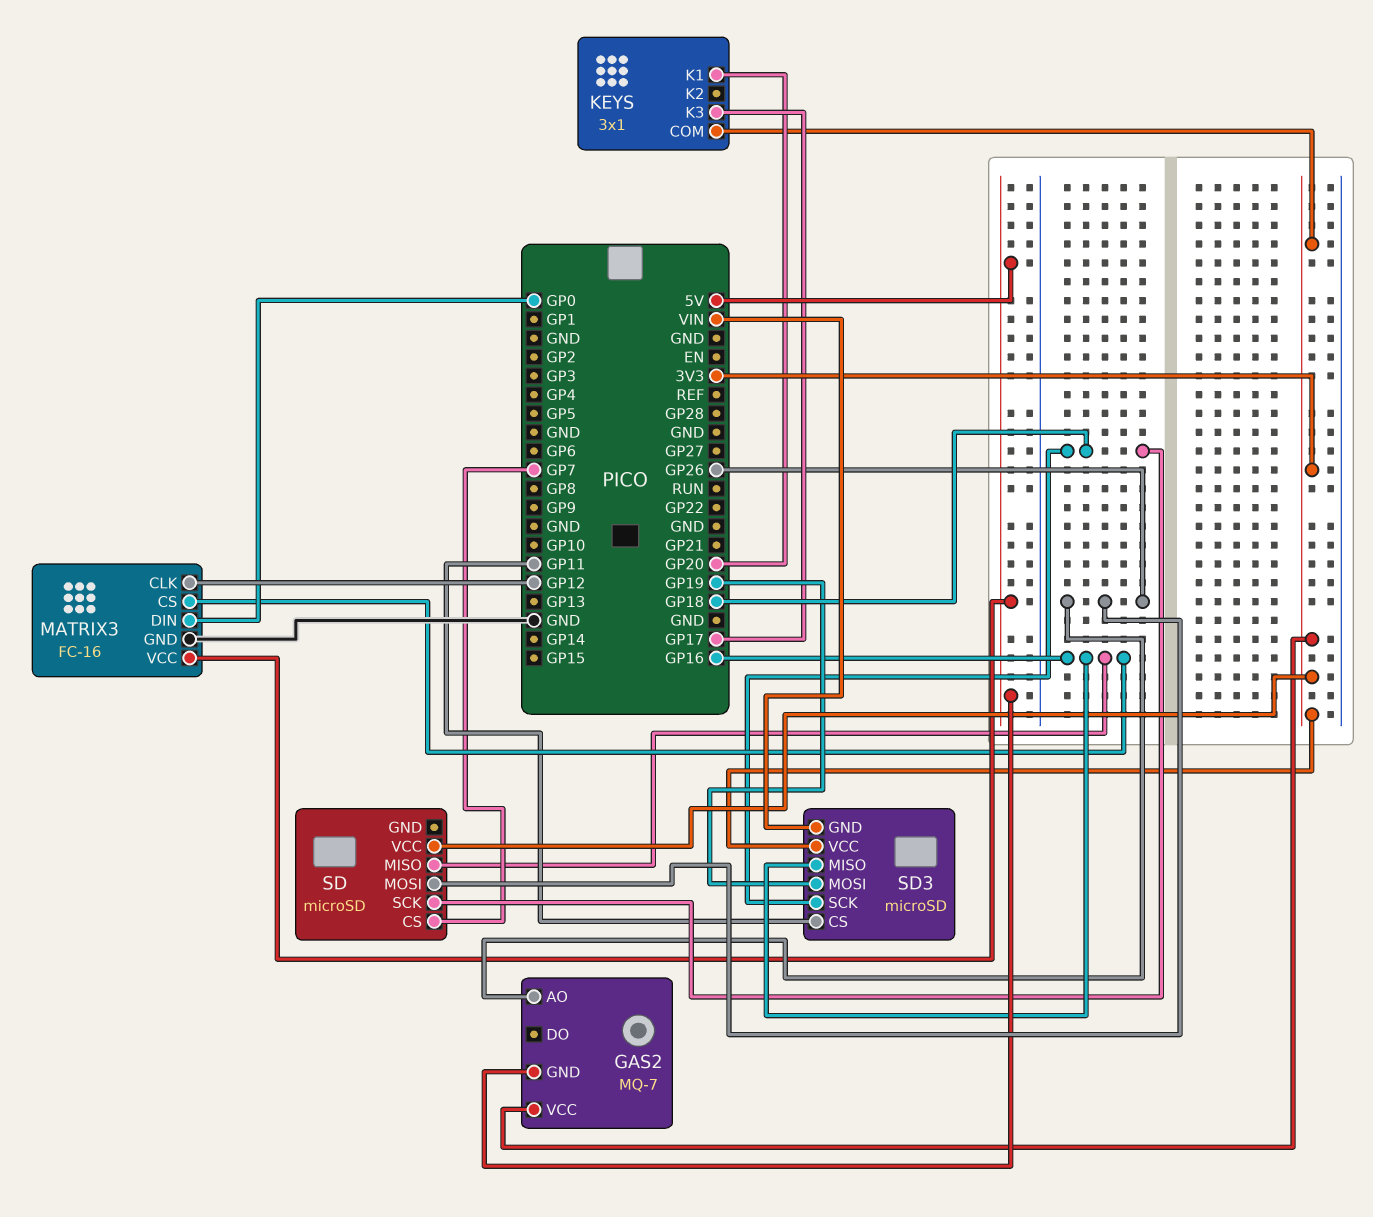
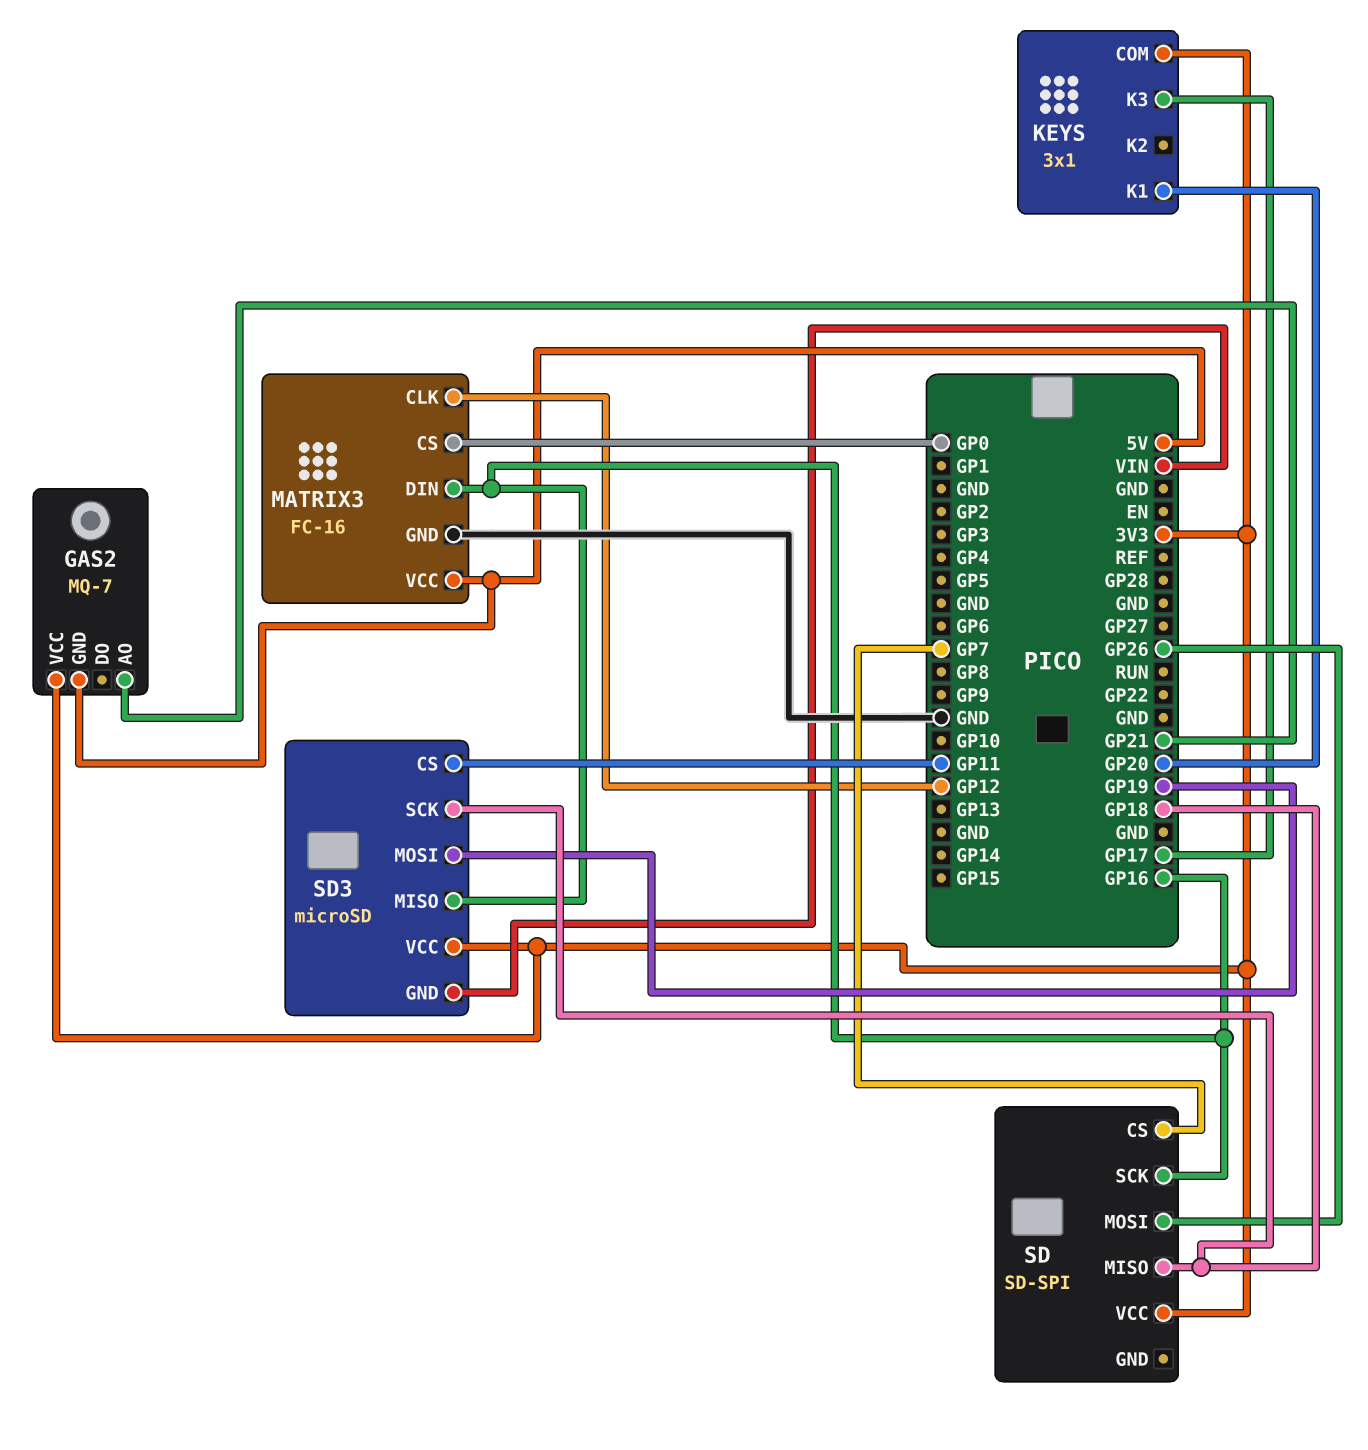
GAS2 pin AO: GP26 -> GP21
MATRIX3 pin CS: GP16 -> GP0
MATRIX3 pin DIN: GP0 -> GP16
SD: microSD -> SD-SPI
SD pin MISO: GP16 -> GP18
SD pin SCK: GP18 -> GP16

